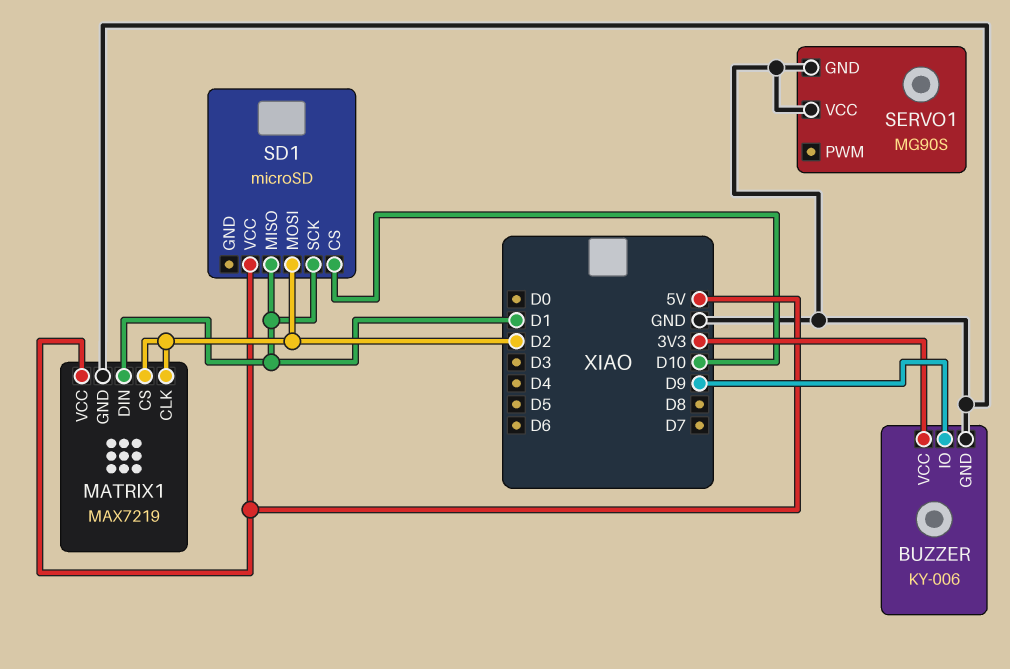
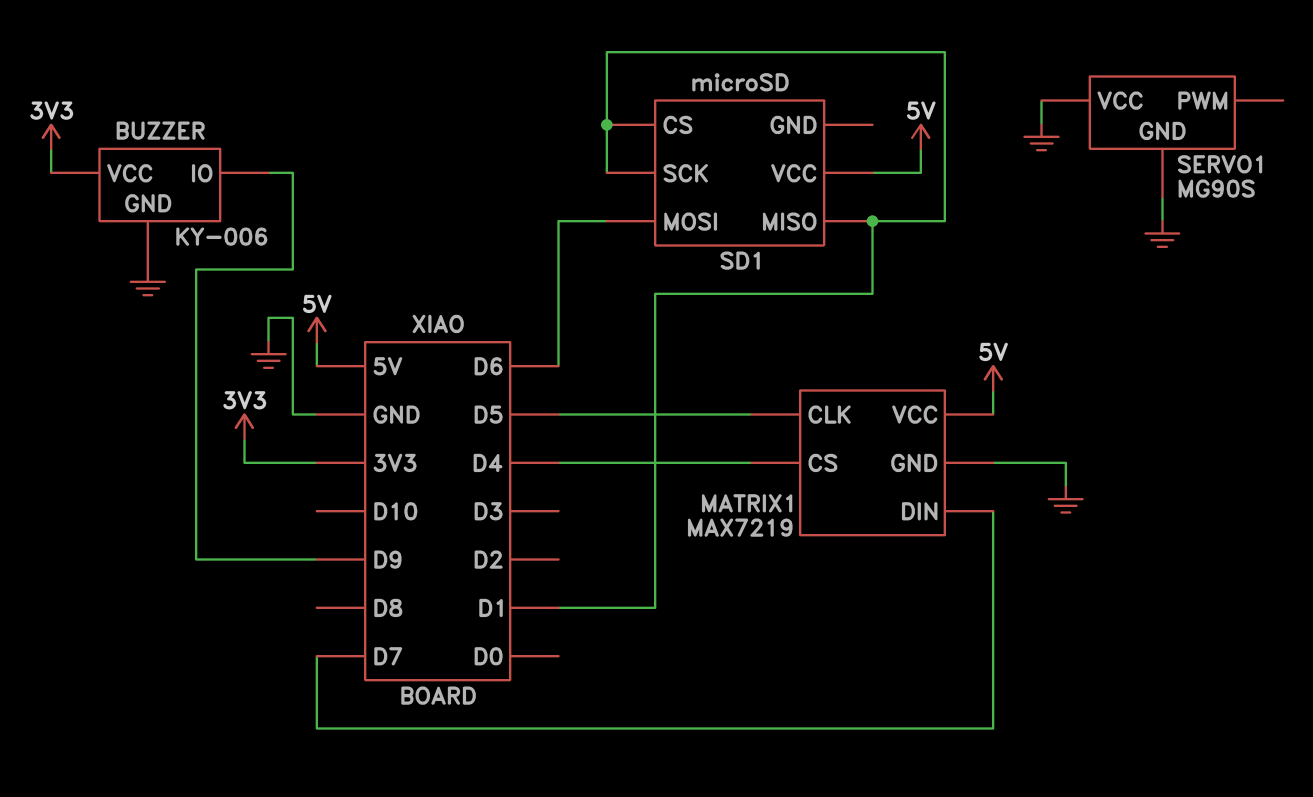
MATRIX1 pin CLK: D2 -> D5
MATRIX1 pin CS: D2 -> D4
MATRIX1 pin DIN: D1 -> D7
SD1 pin CS: D10 -> D1
SD1 pin MOSI: D2 -> D6

